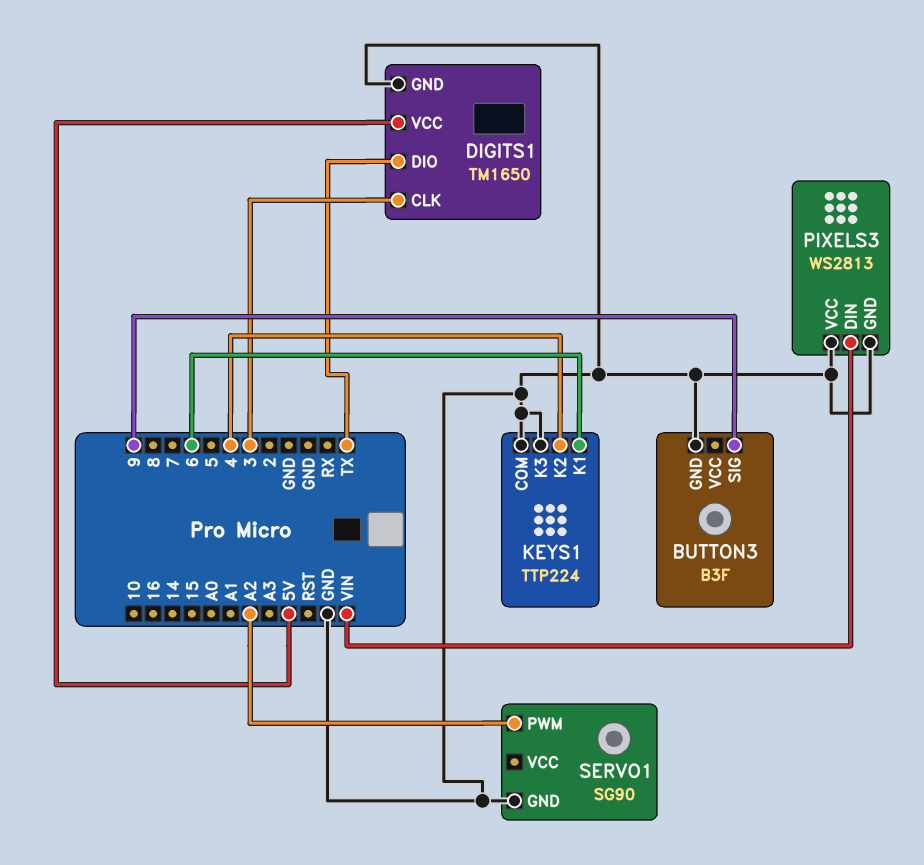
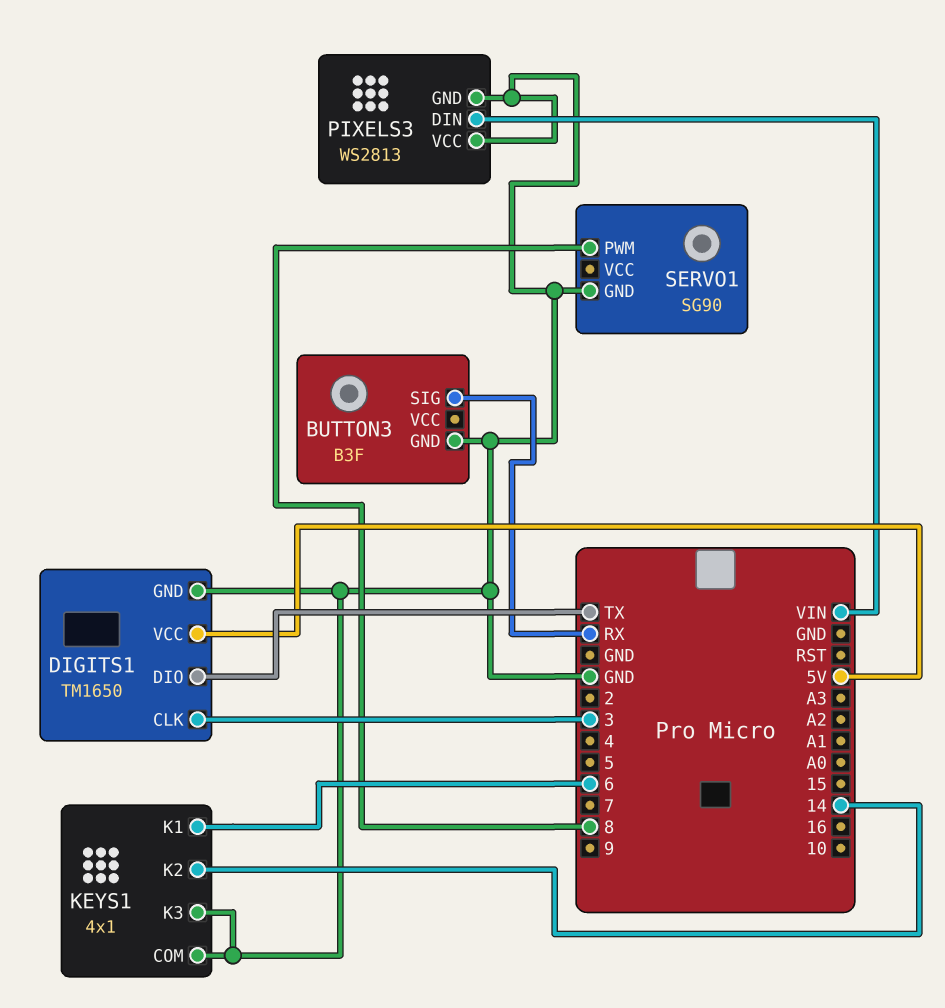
BUTTON3 pin SIG: 9 -> RX
KEYS1: TTP224 -> 4x1
KEYS1 pin K2: 4 -> 14
SERVO1 pin PWM: A2 -> 8

